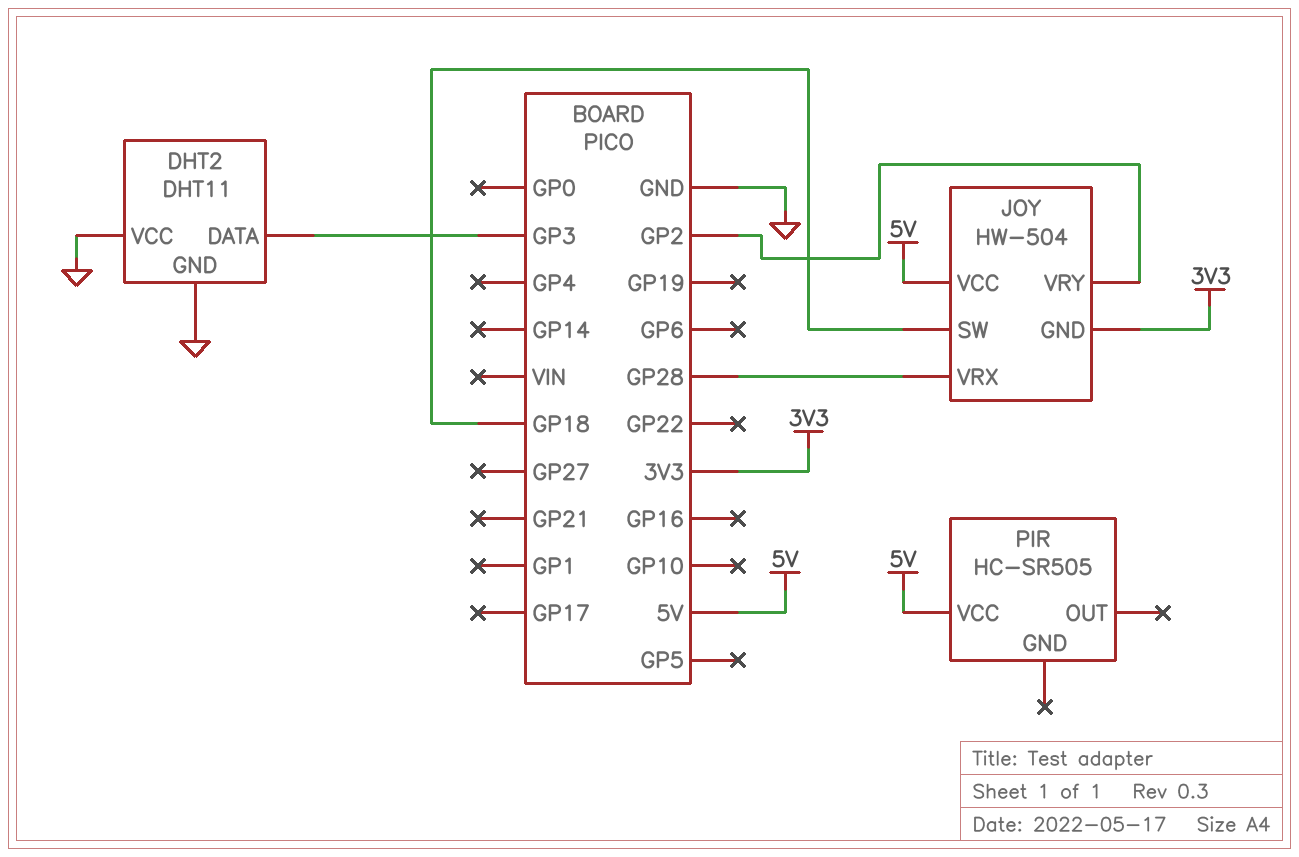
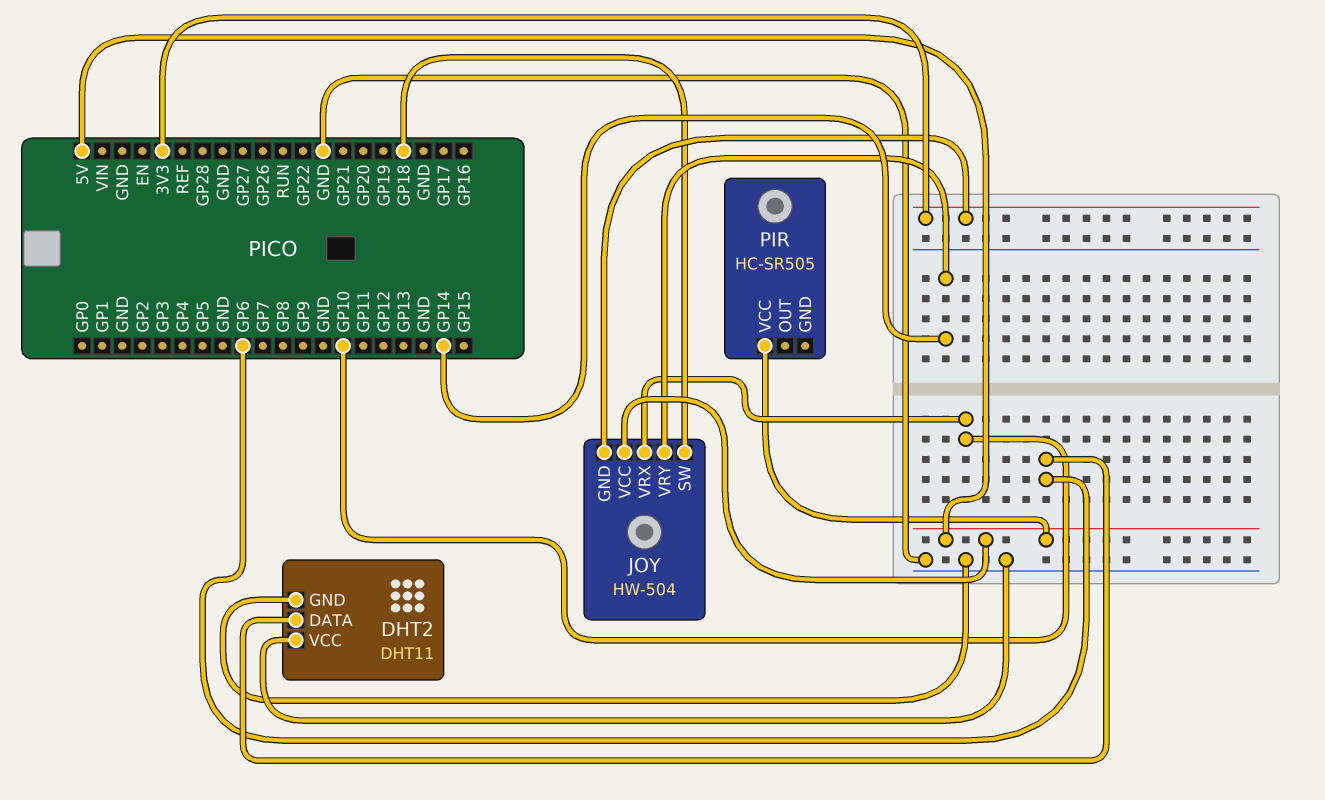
DHT2 pin DATA: GP3 -> GP6
JOY pin VRX: GP28 -> GP10
JOY pin VRY: GP2 -> GP14

